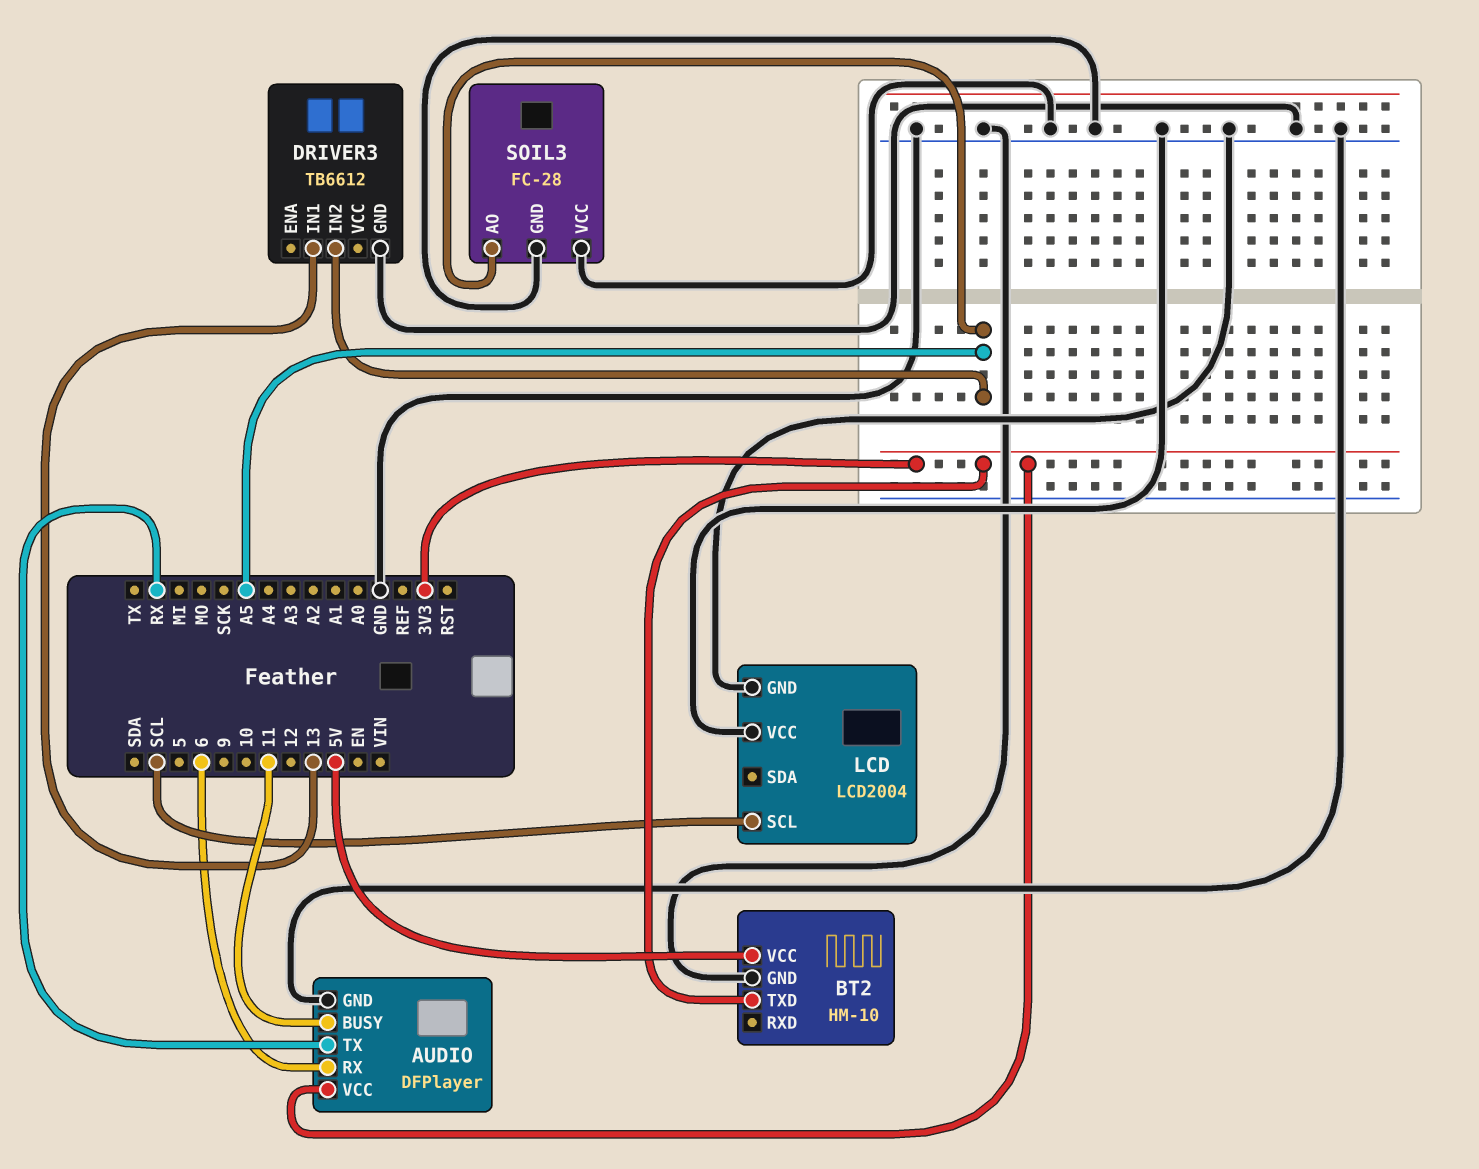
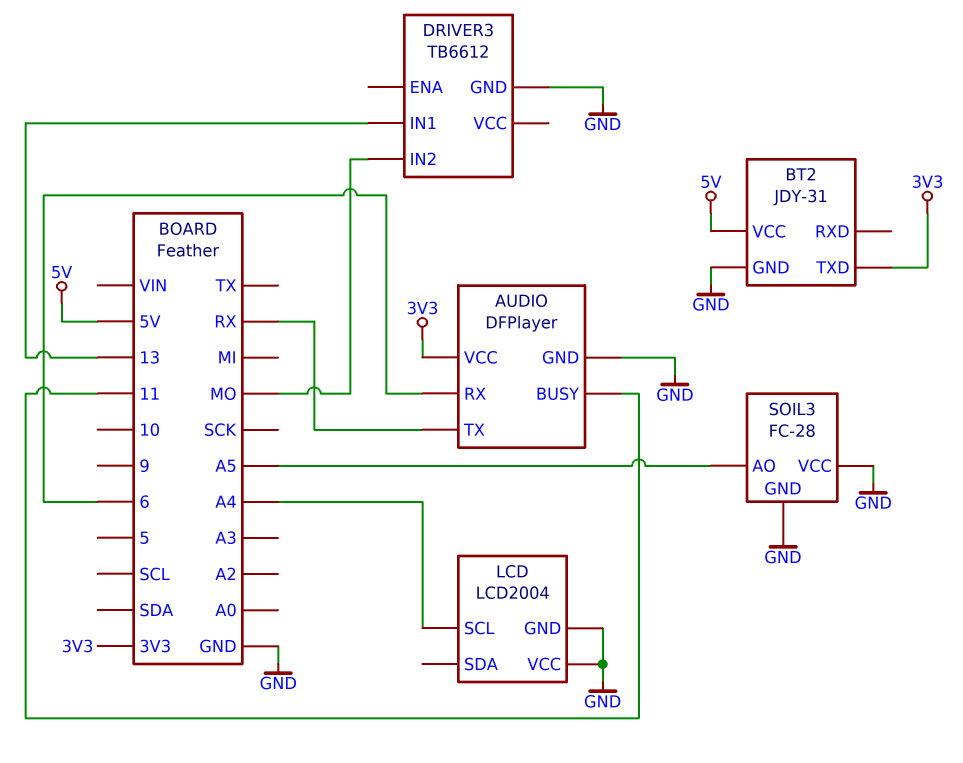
BT2: HM-10 -> JDY-31
DRIVER3 pin IN2: A5 -> MO
LCD pin SCL: SCL -> A4

